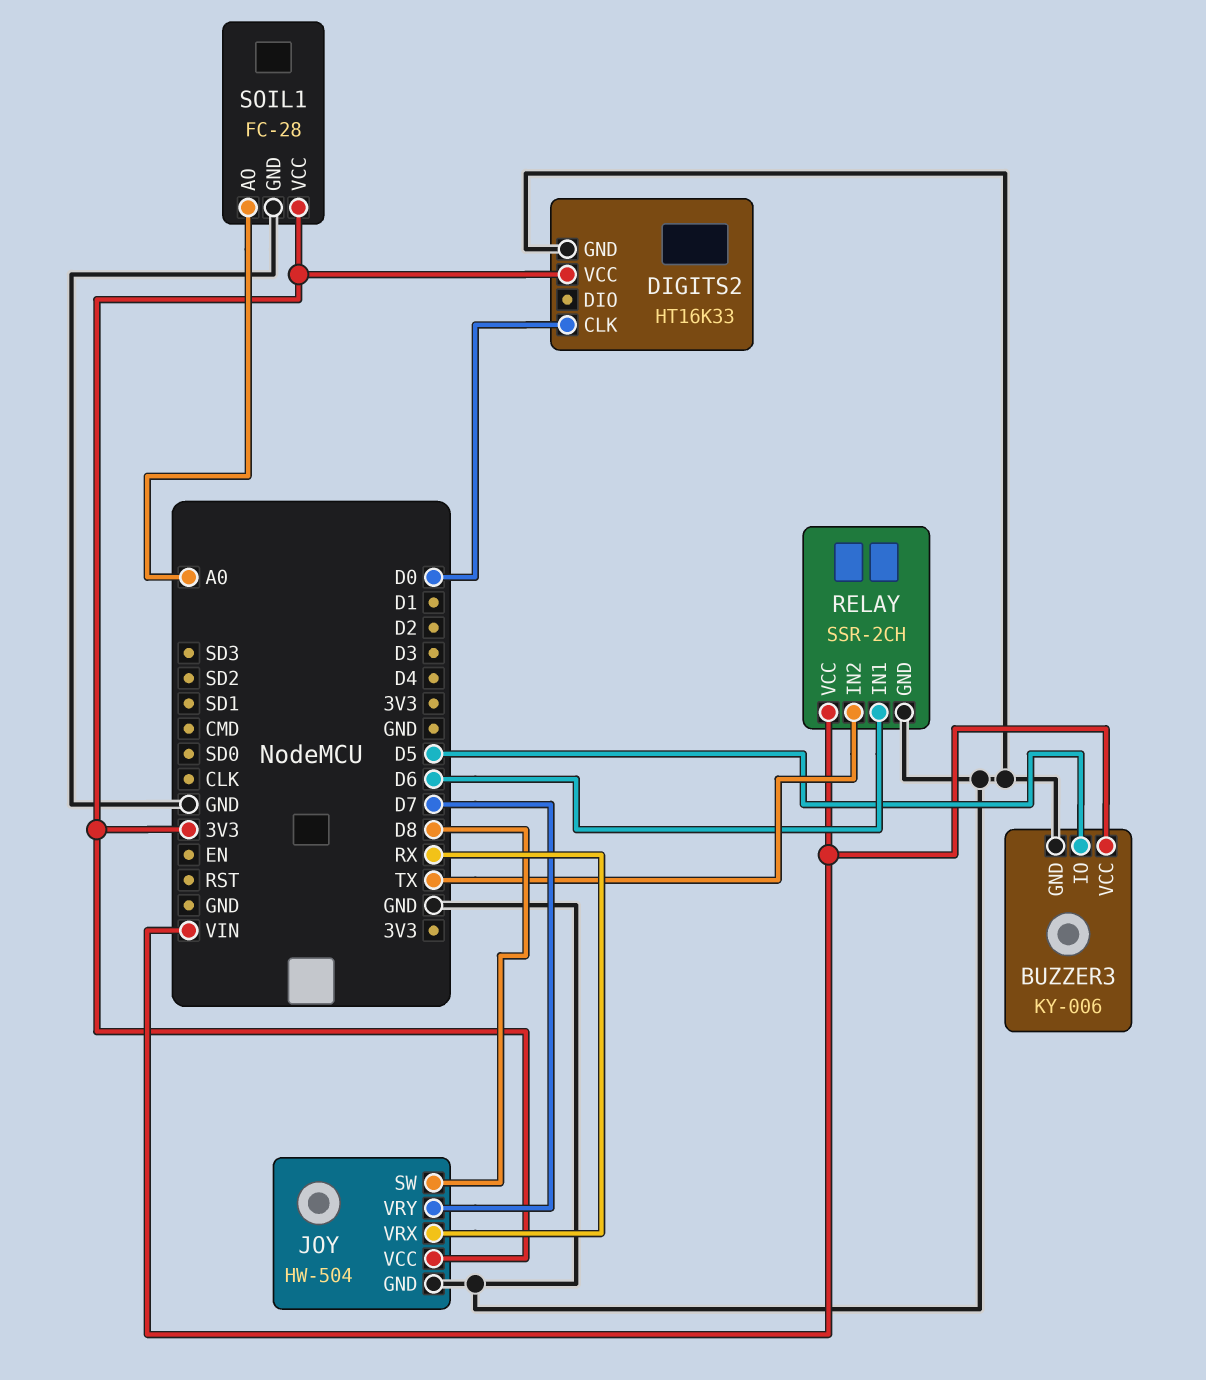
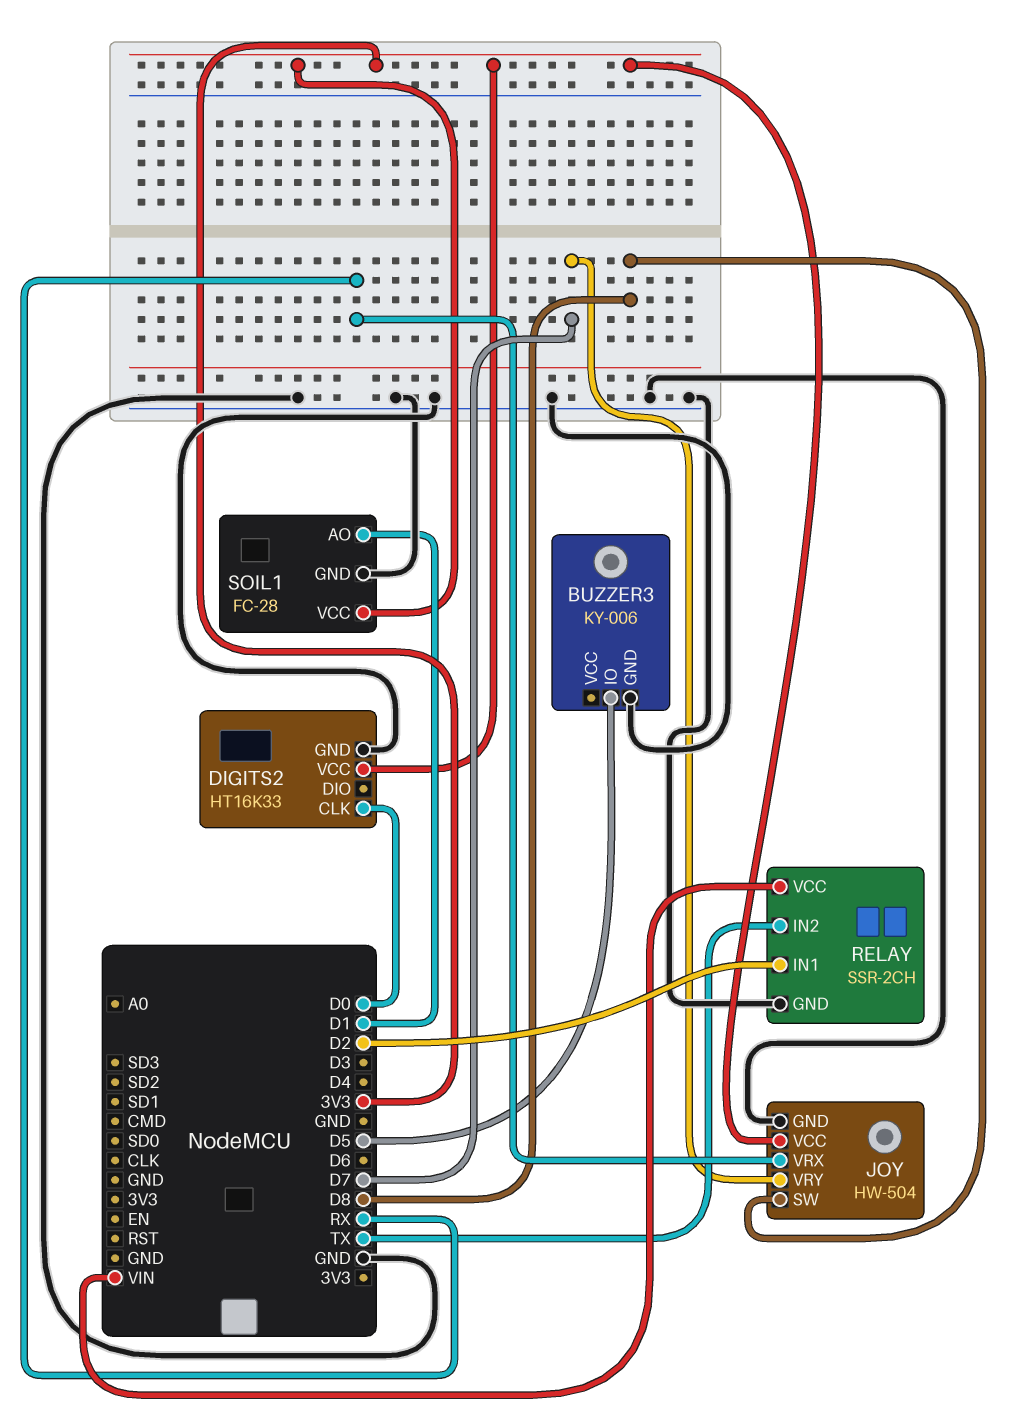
BUZZER3 pin VCC: VIN -> none
RELAY pin IN1: D6 -> D2
SOIL1 pin AO: A0 -> D1

